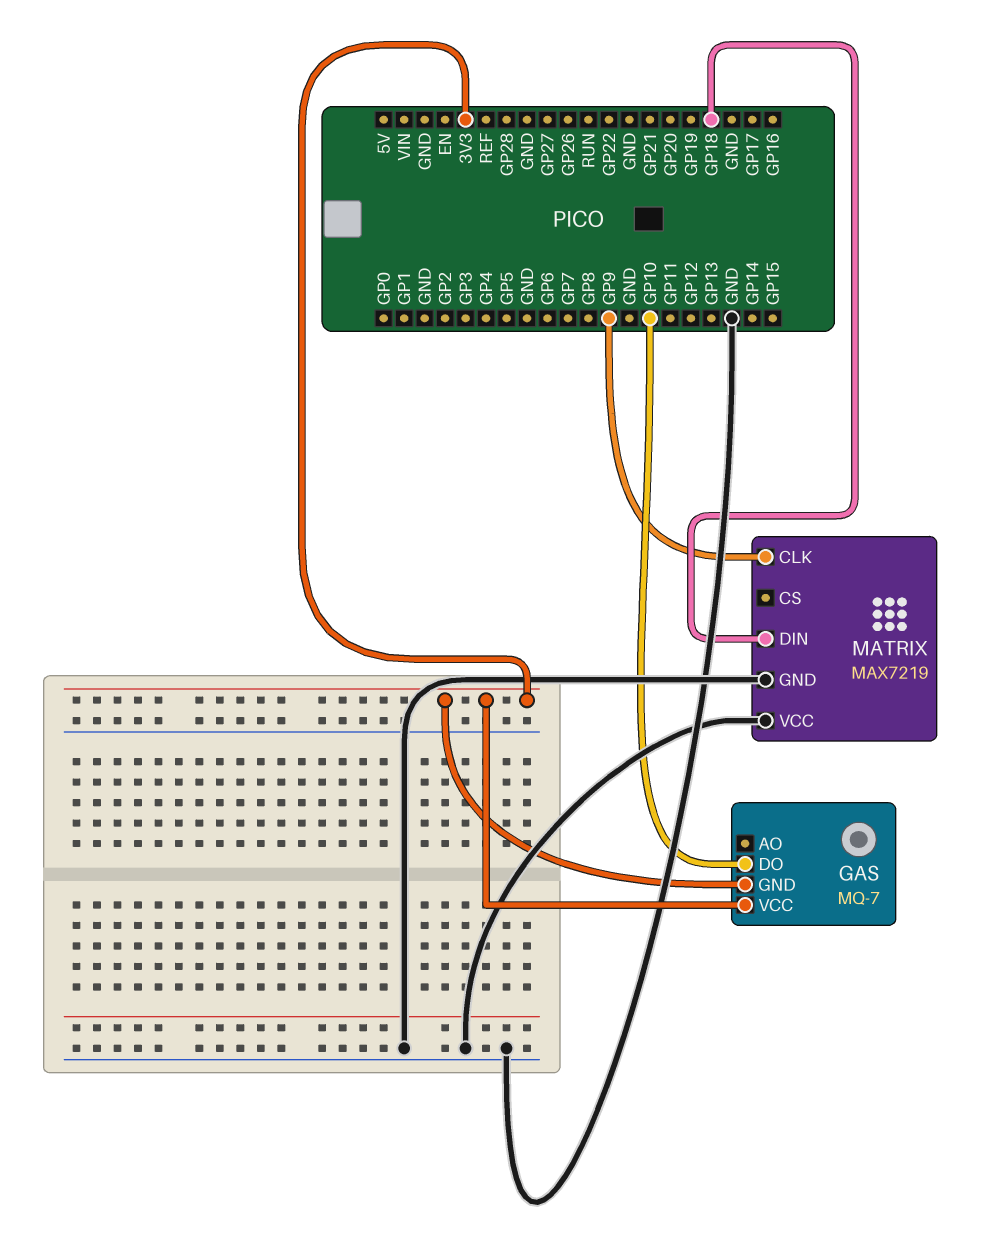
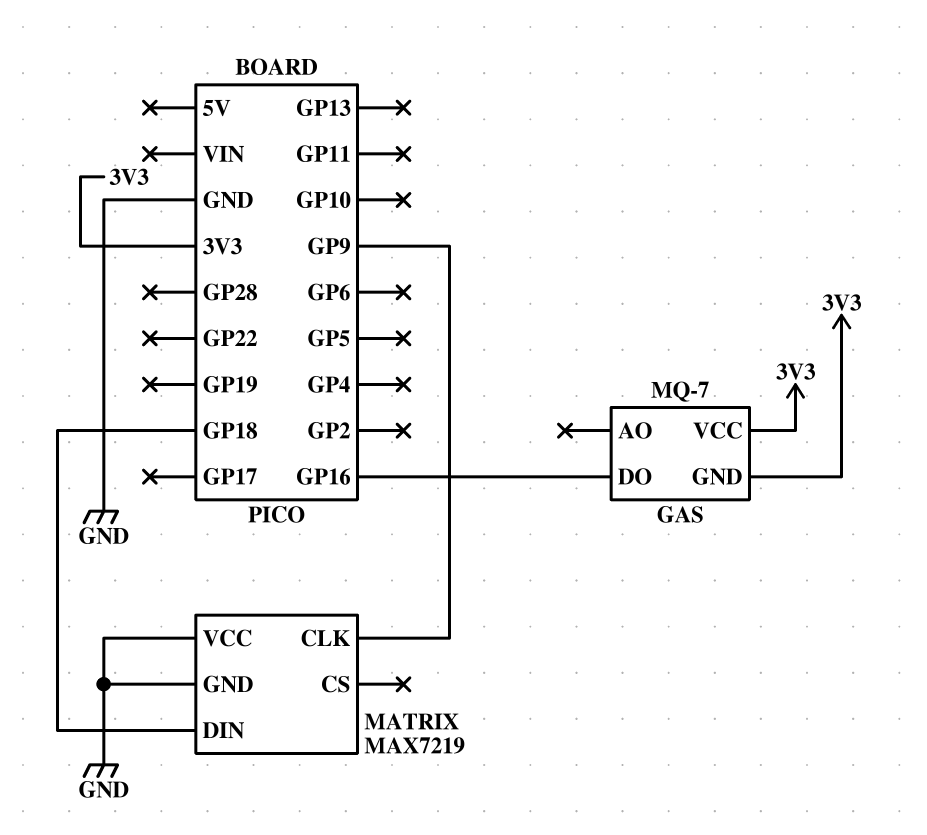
GAS pin DO: GP10 -> GP16

